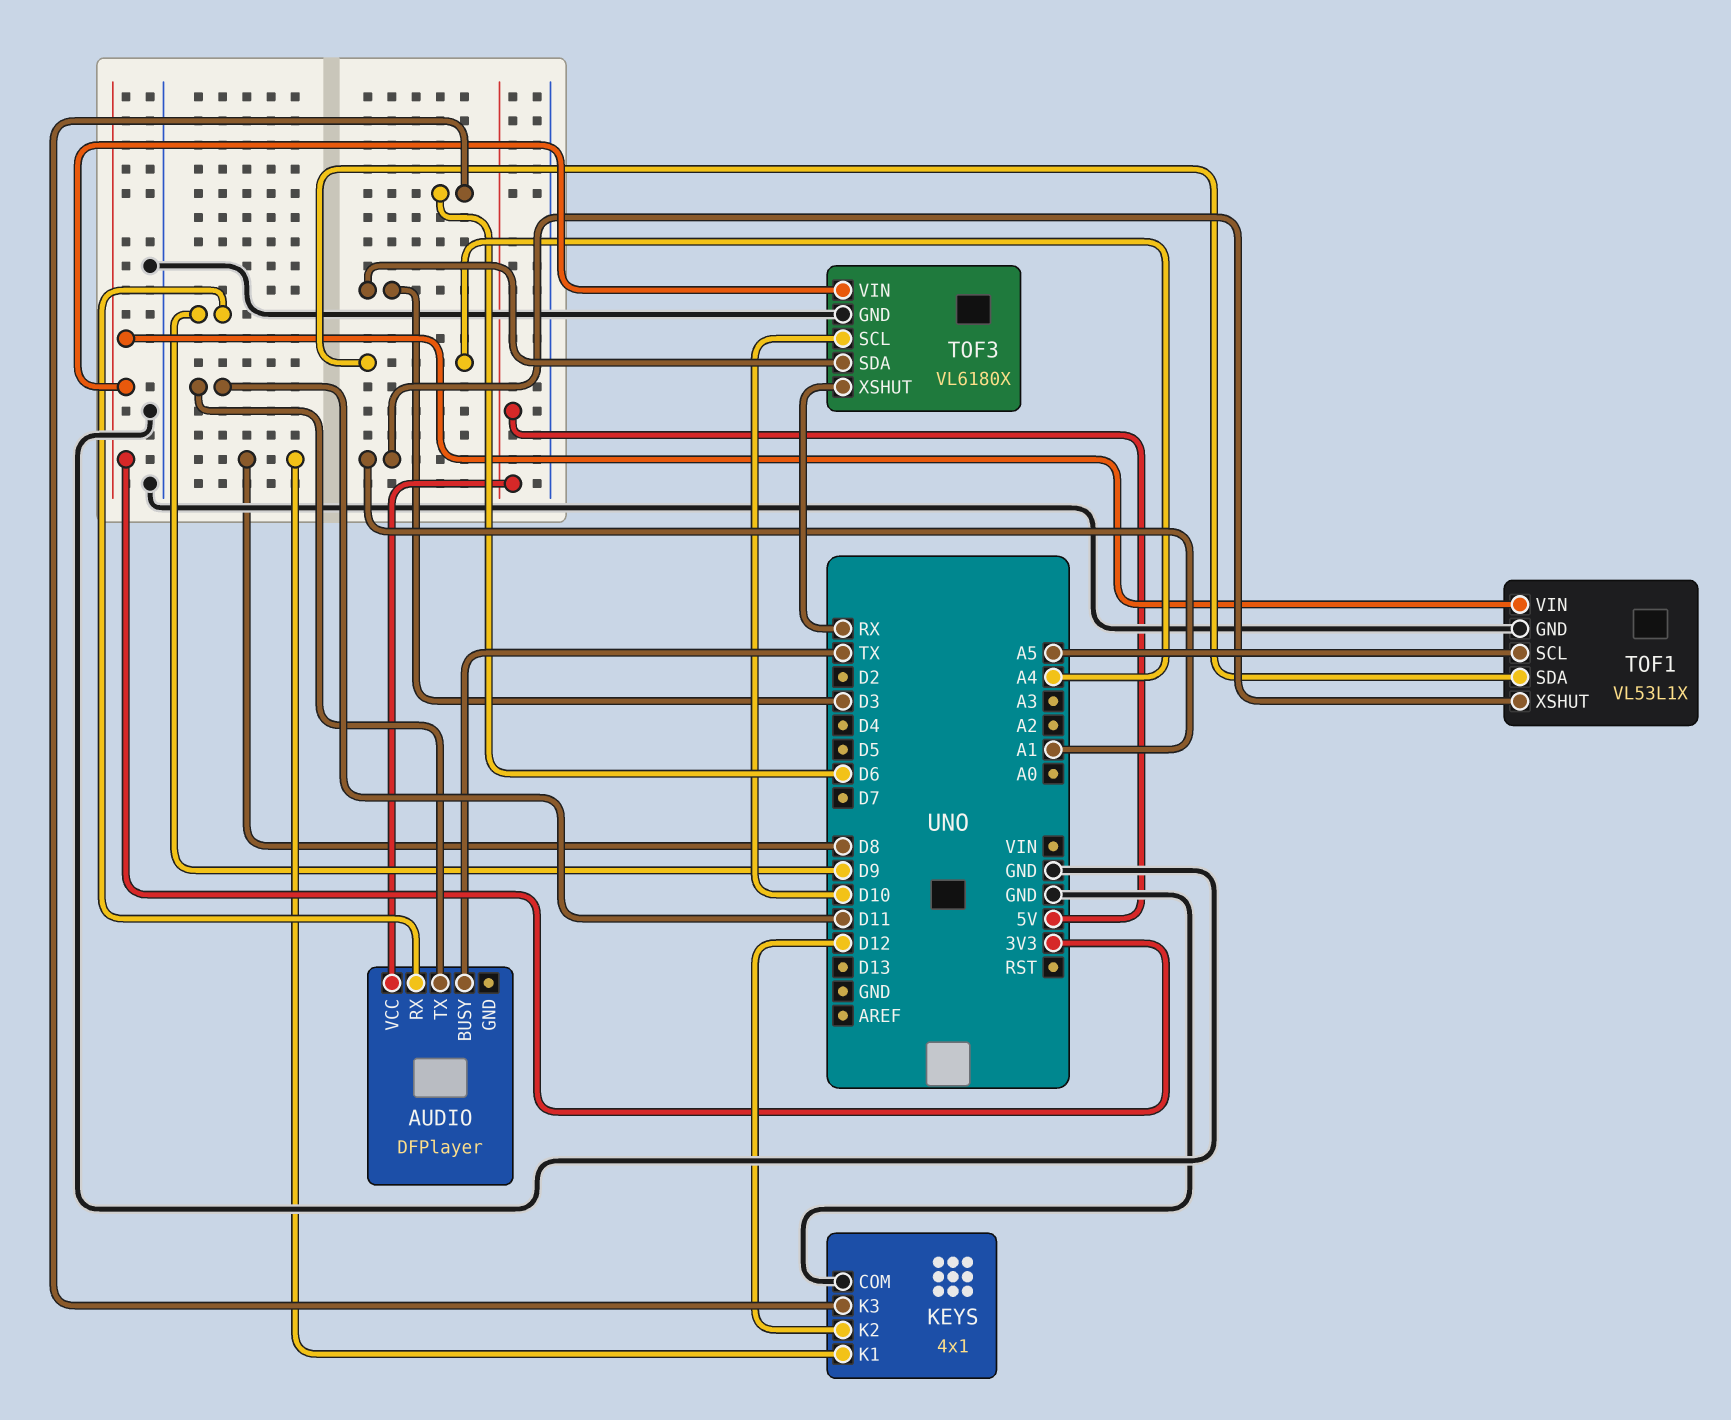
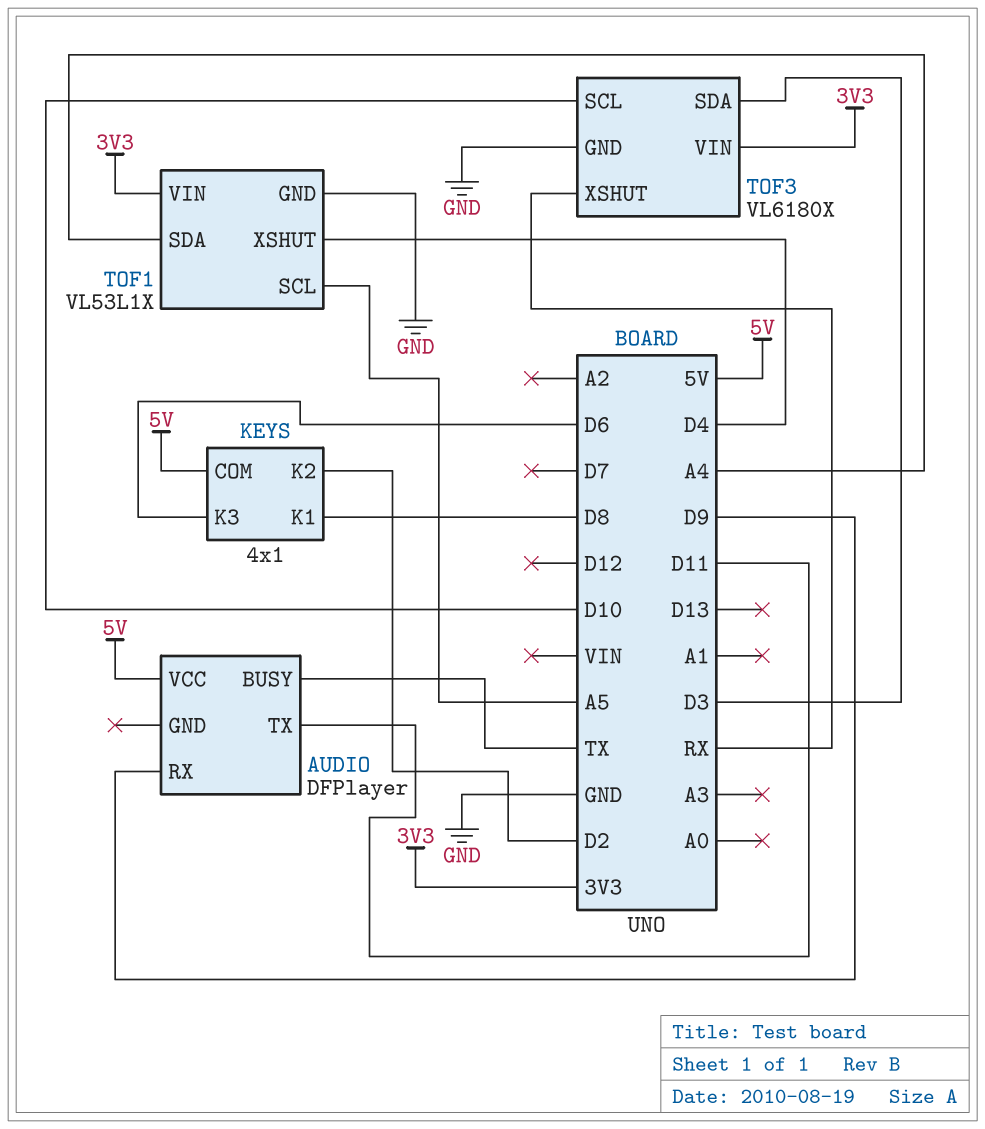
KEYS pin COM: GND -> 5V
KEYS pin K2: D12 -> D2
TOF1 pin XSHUT: A1 -> D4

